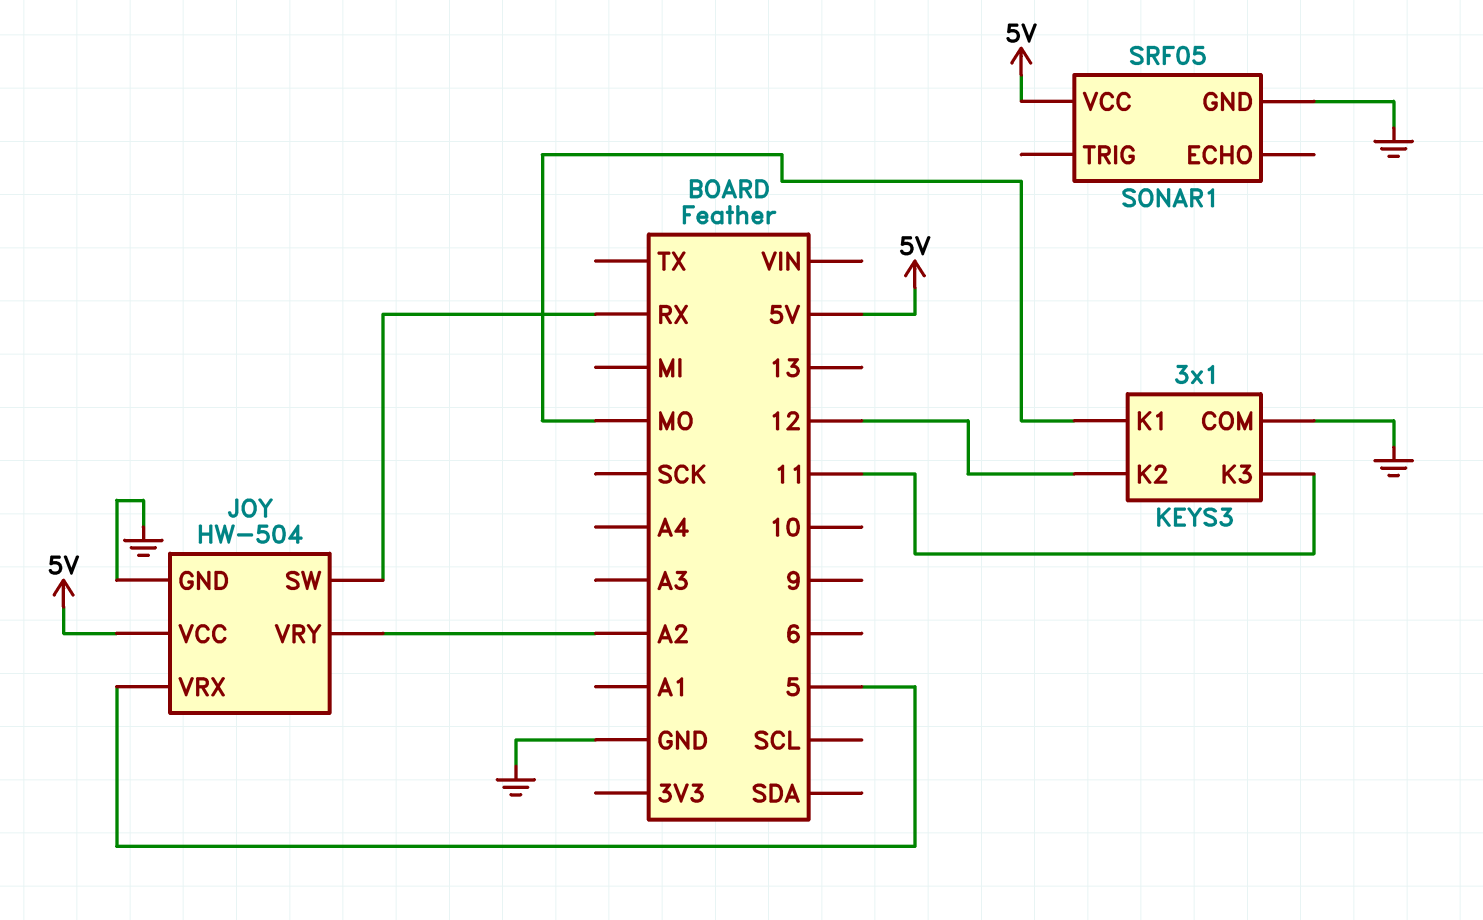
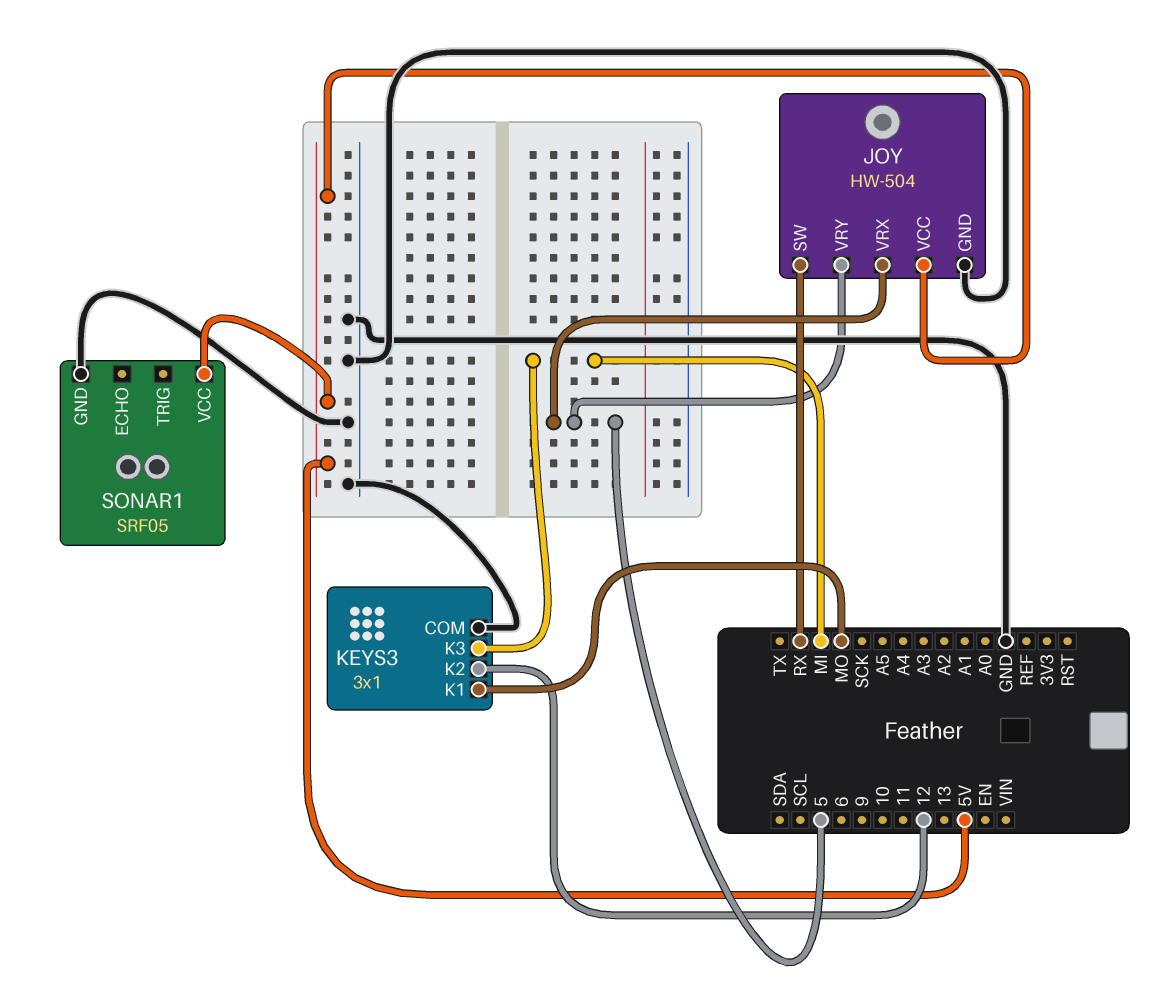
JOY pin VRY: A2 -> 5
KEYS3 pin K3: 11 -> MI

